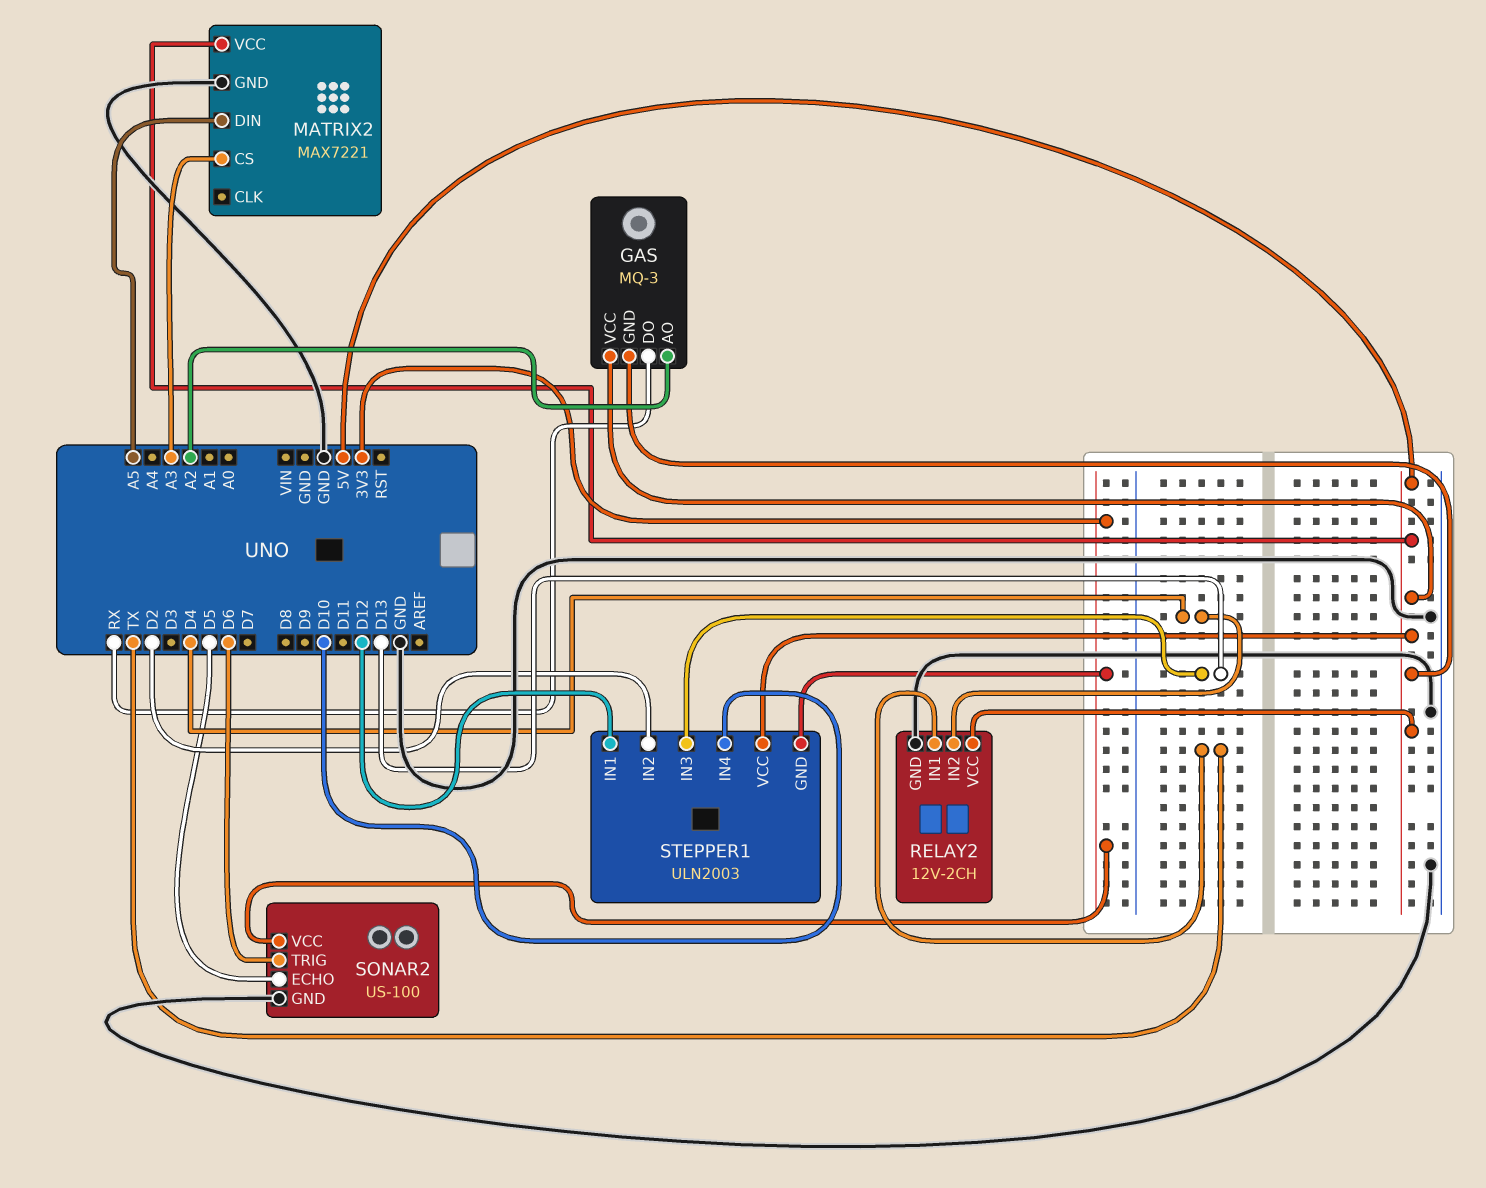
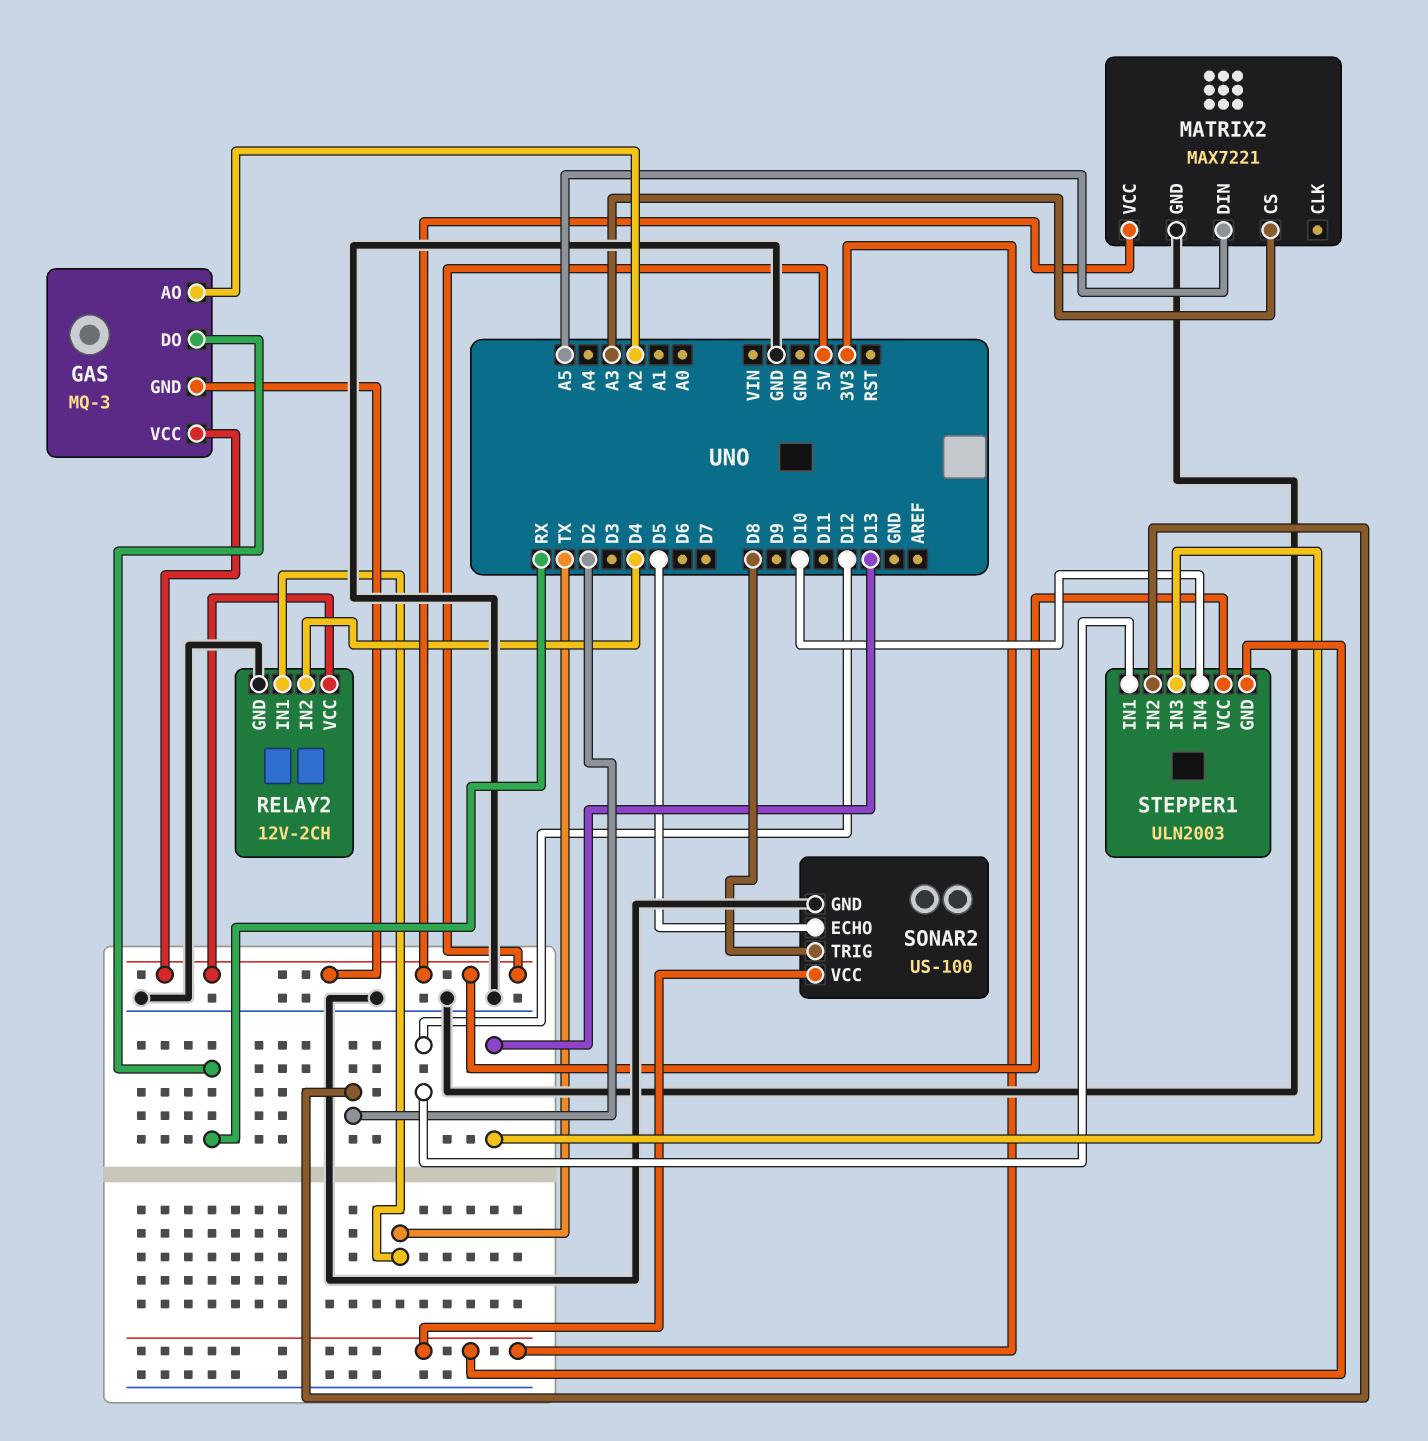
SONAR2 pin TRIG: D6 -> D8

